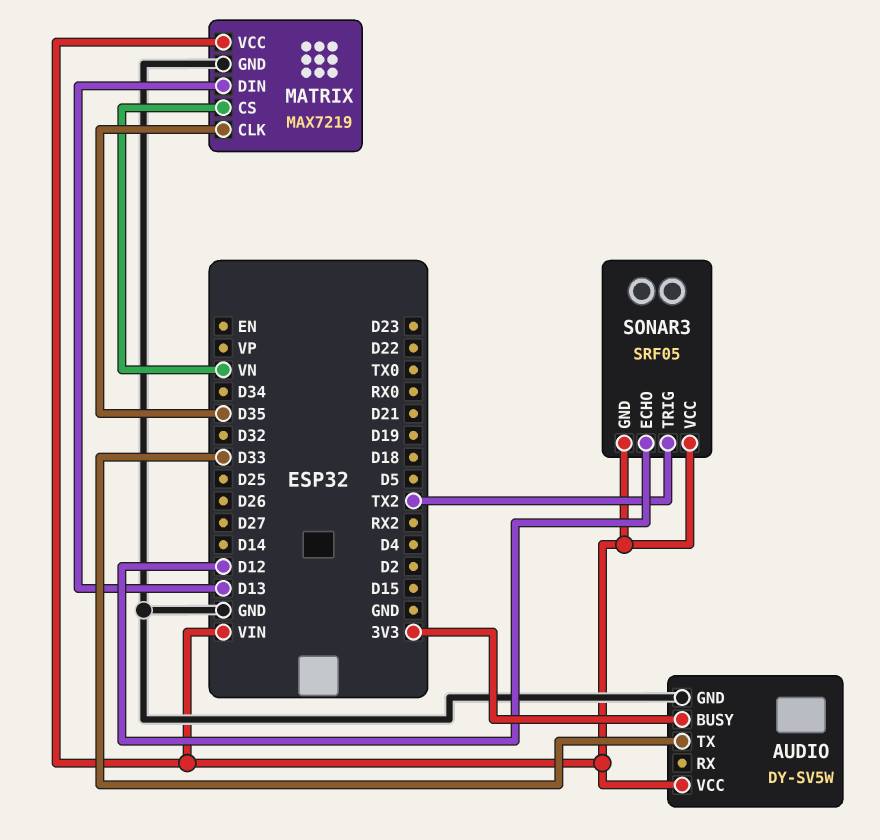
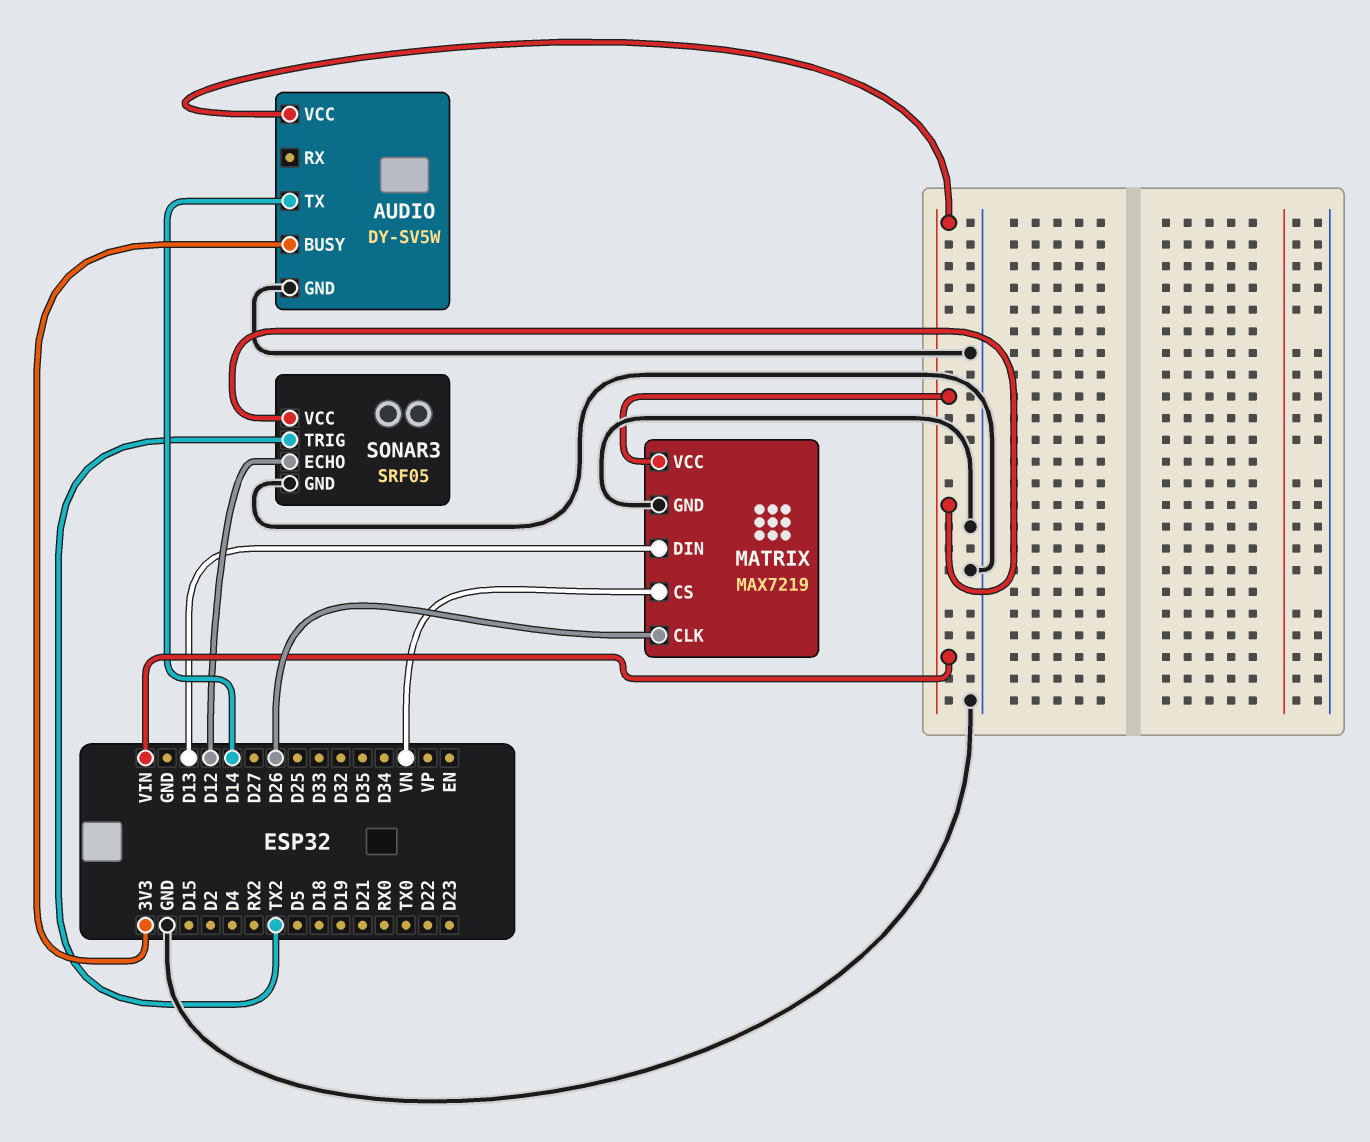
AUDIO pin TX: D33 -> D14
MATRIX pin CLK: D35 -> D26
SONAR3 pin GND: VIN -> GND

